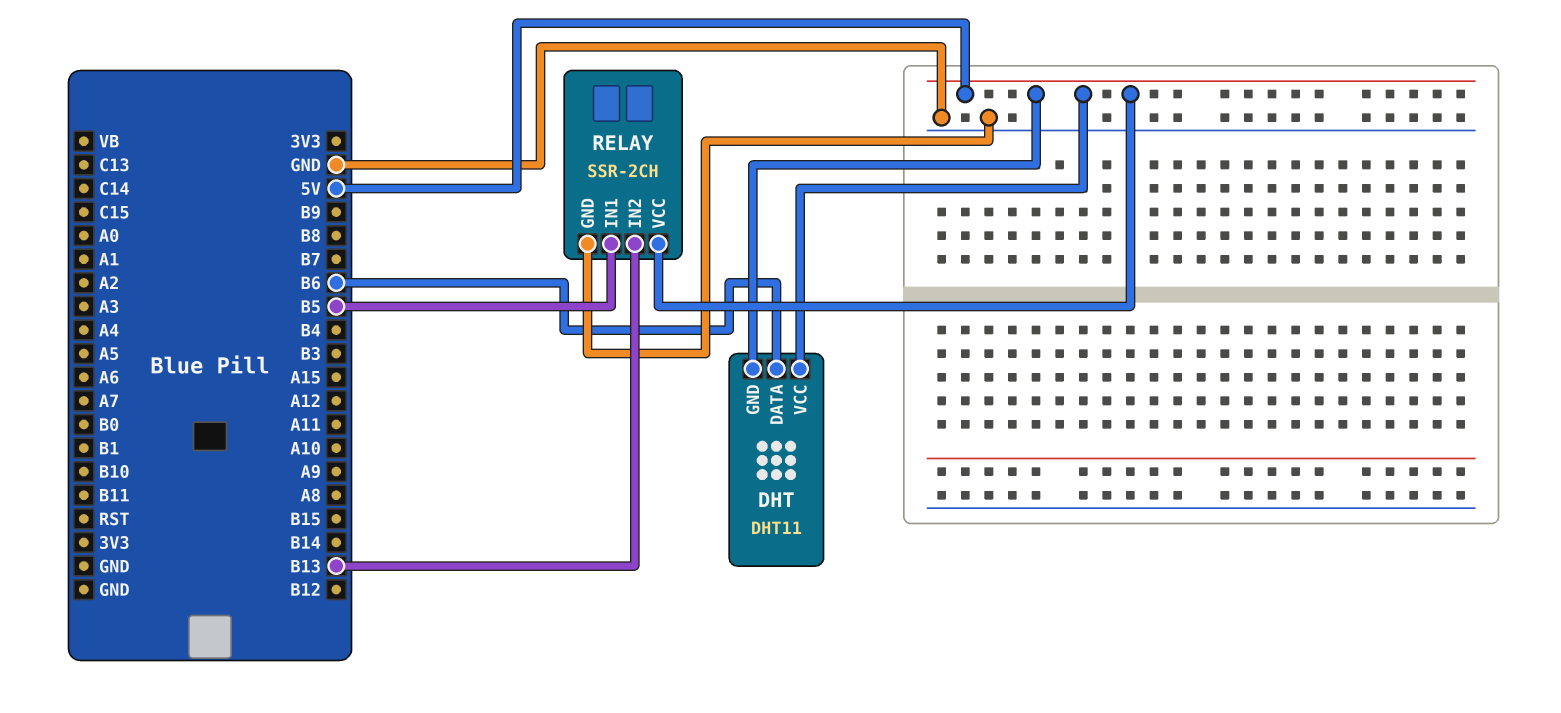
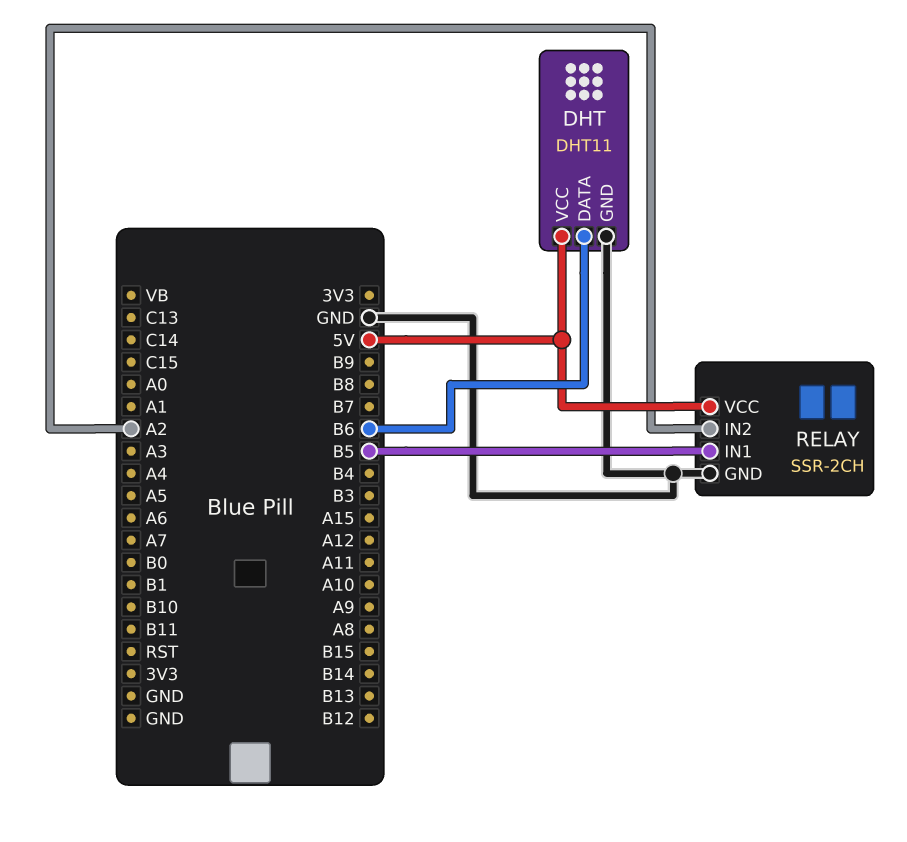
DHT pin GND: 5V -> GND
RELAY pin IN2: B13 -> A2

